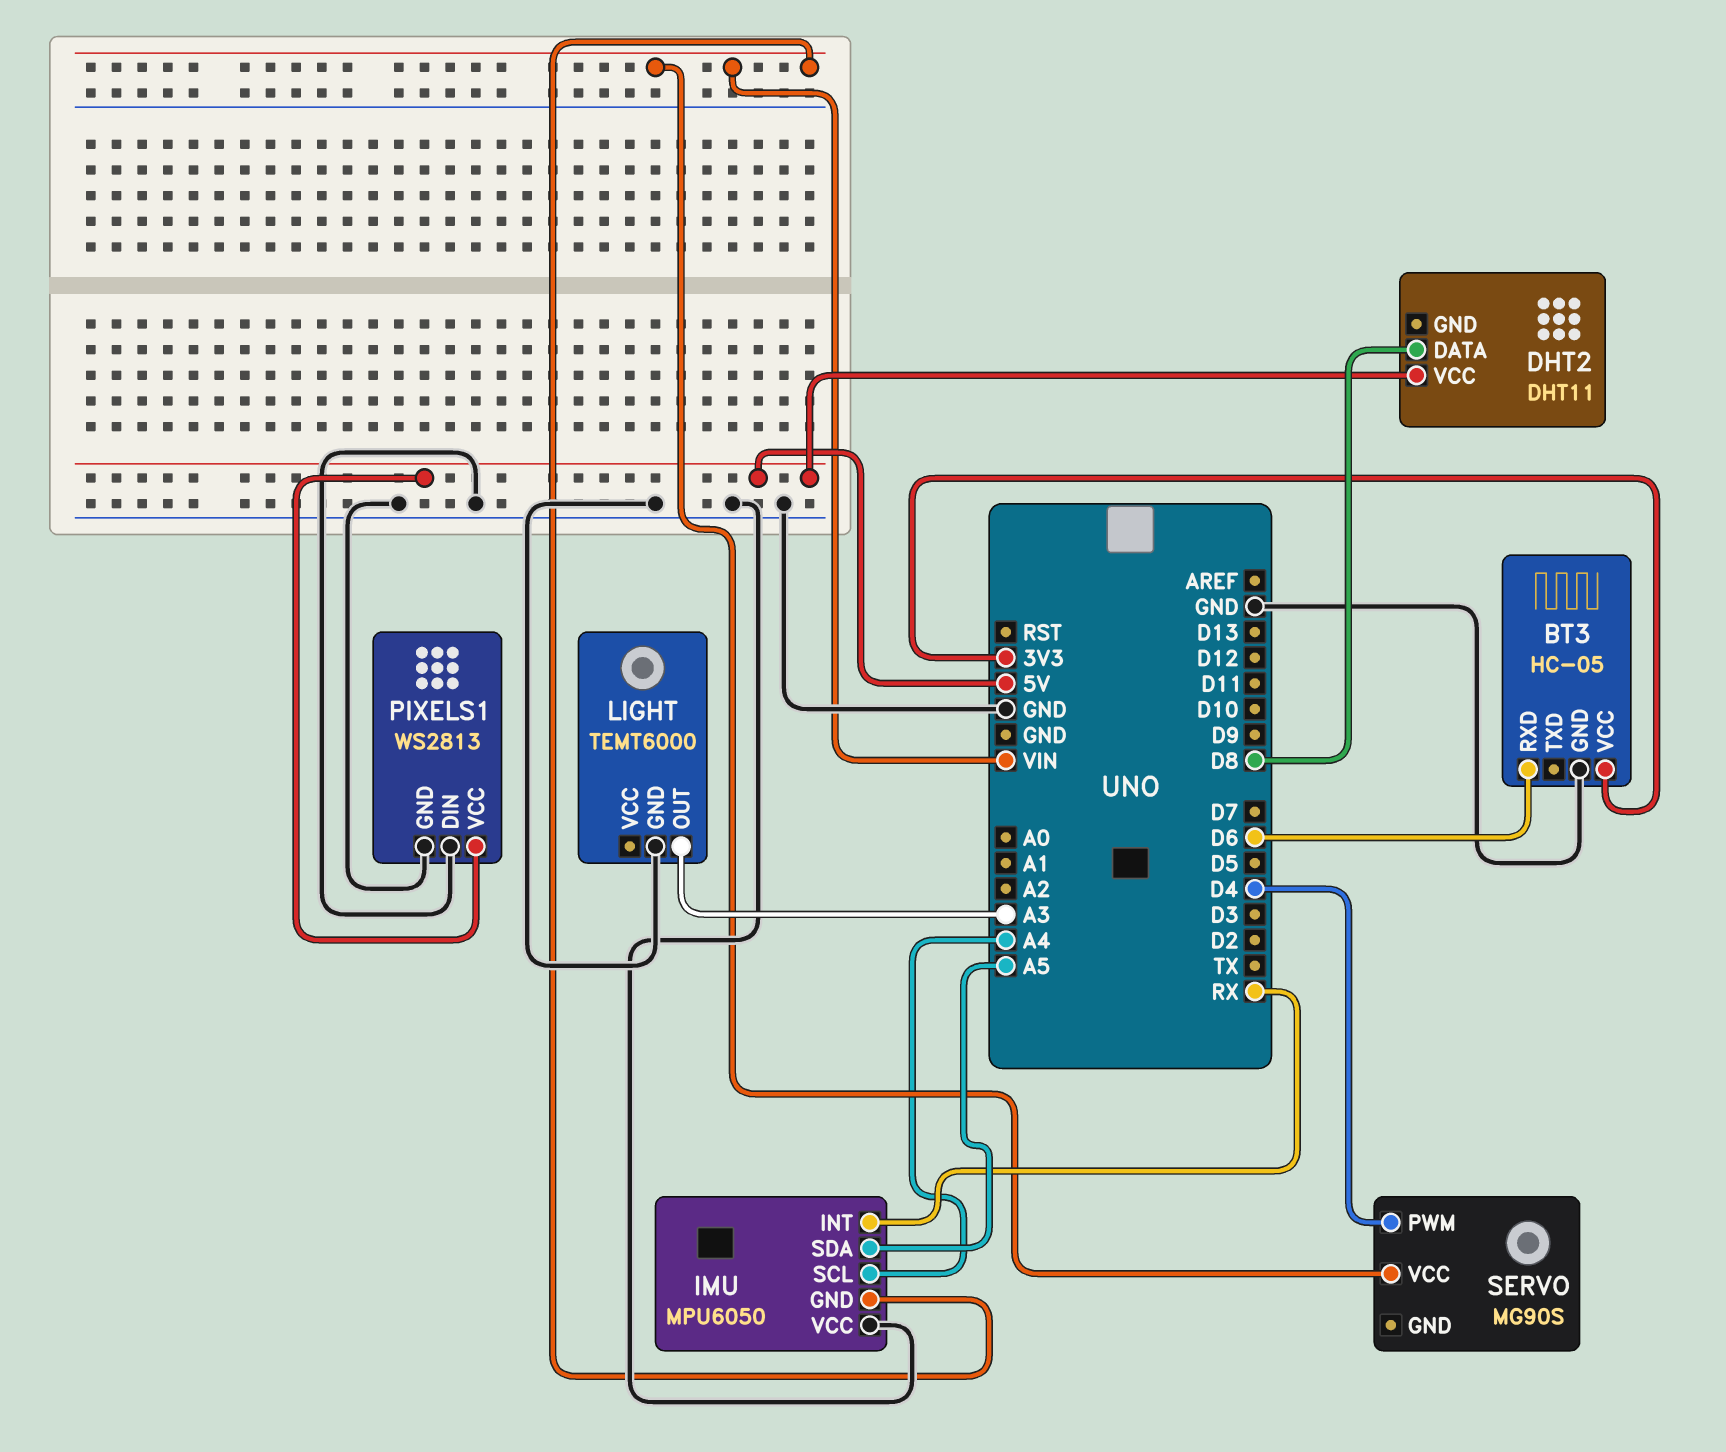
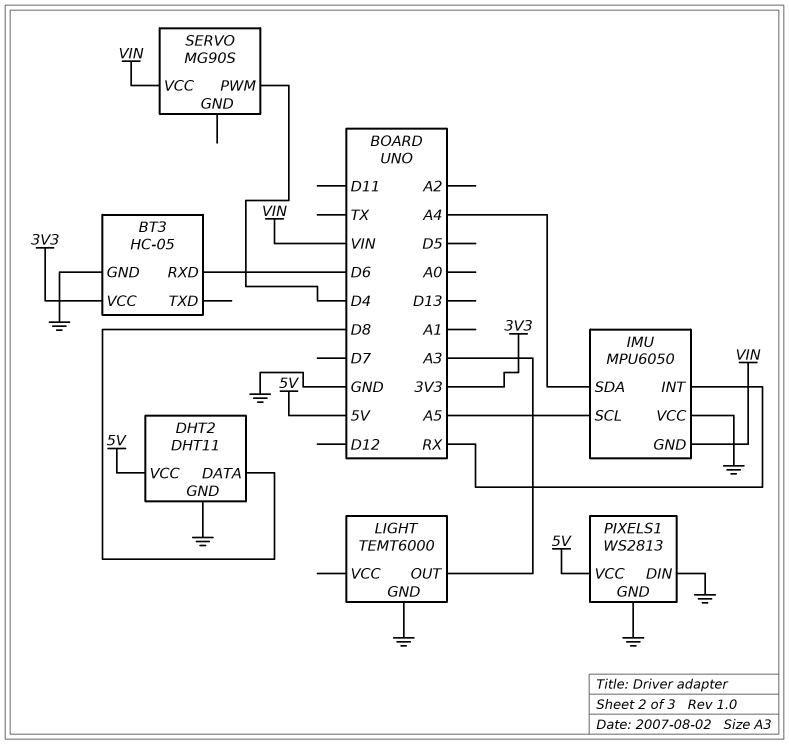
DHT2 pin GND: none -> GND
IMU pin SCL: A4 -> A5
IMU pin SDA: A5 -> A4

